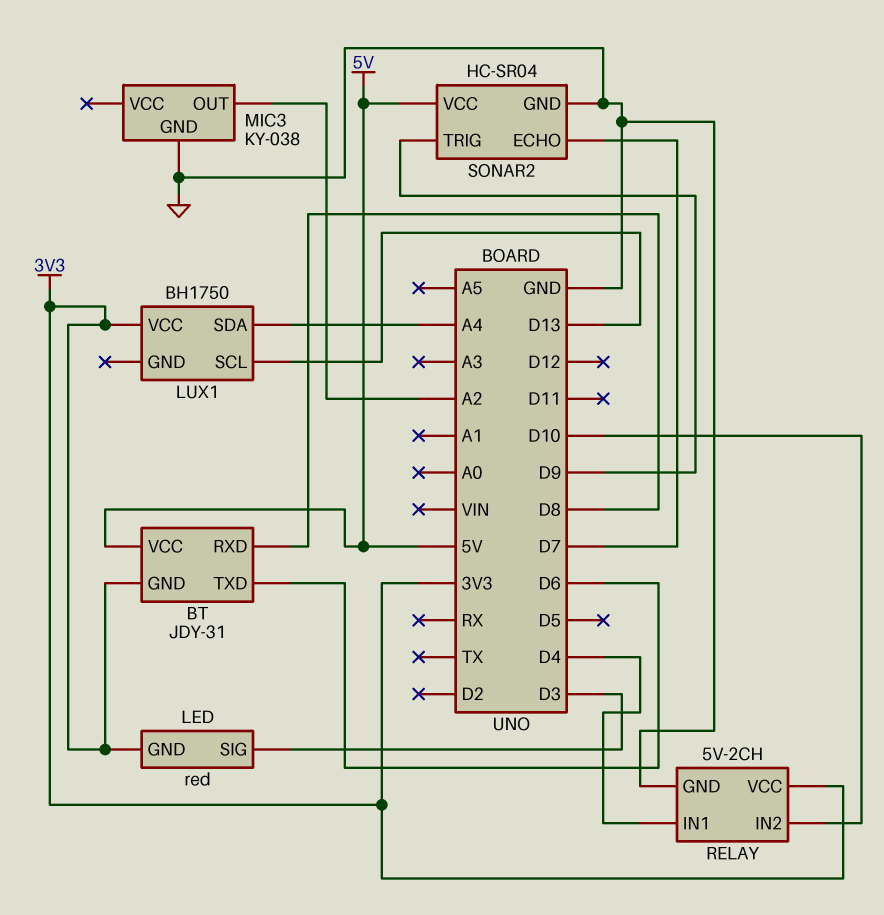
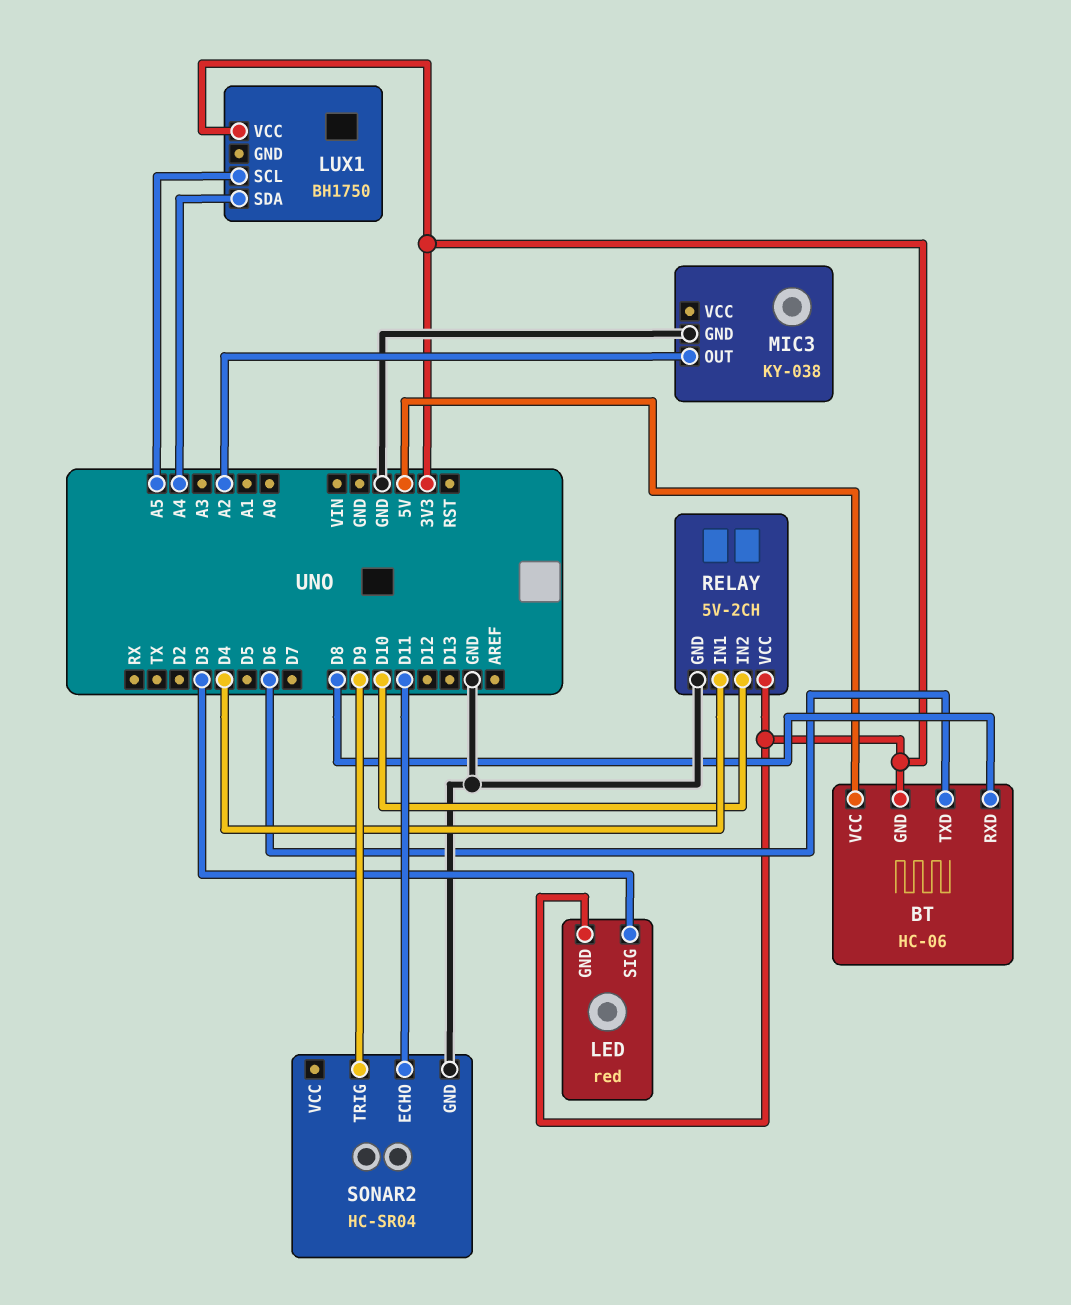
BT: JDY-31 -> HC-06
LUX1 pin SCL: D13 -> A5
SONAR2 pin ECHO: D7 -> D11
SONAR2 pin VCC: 5V -> none

